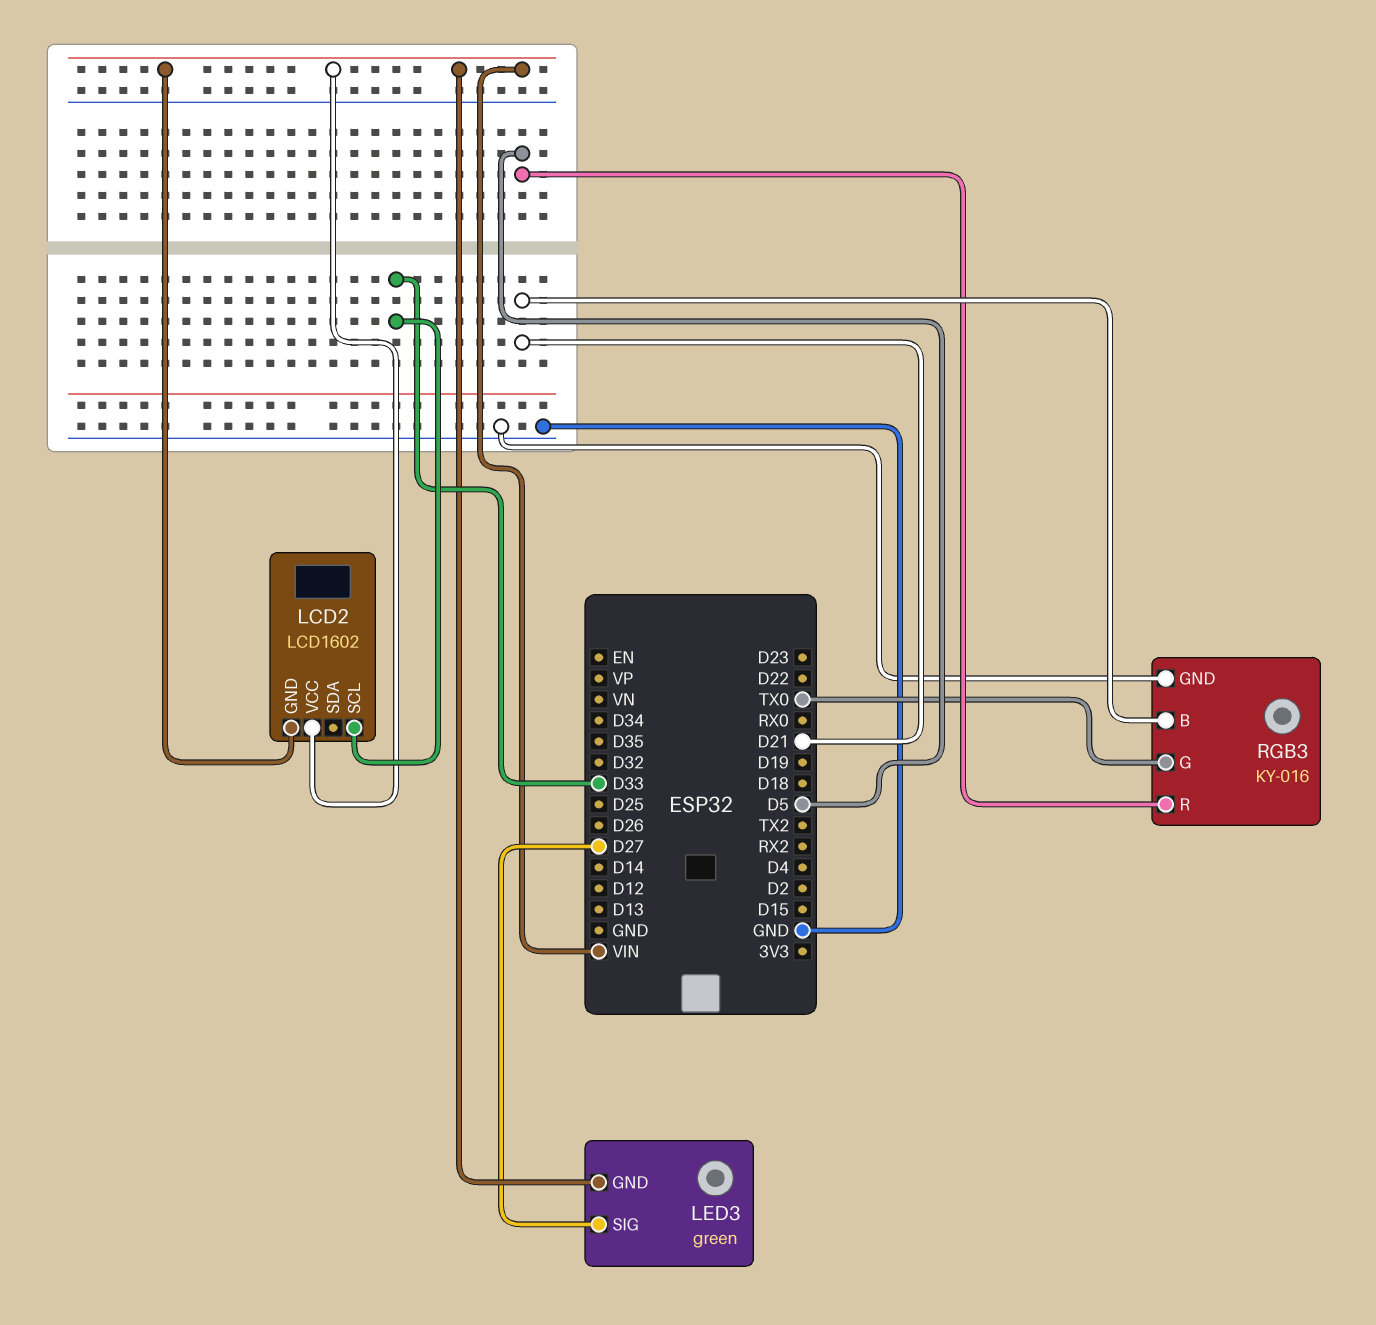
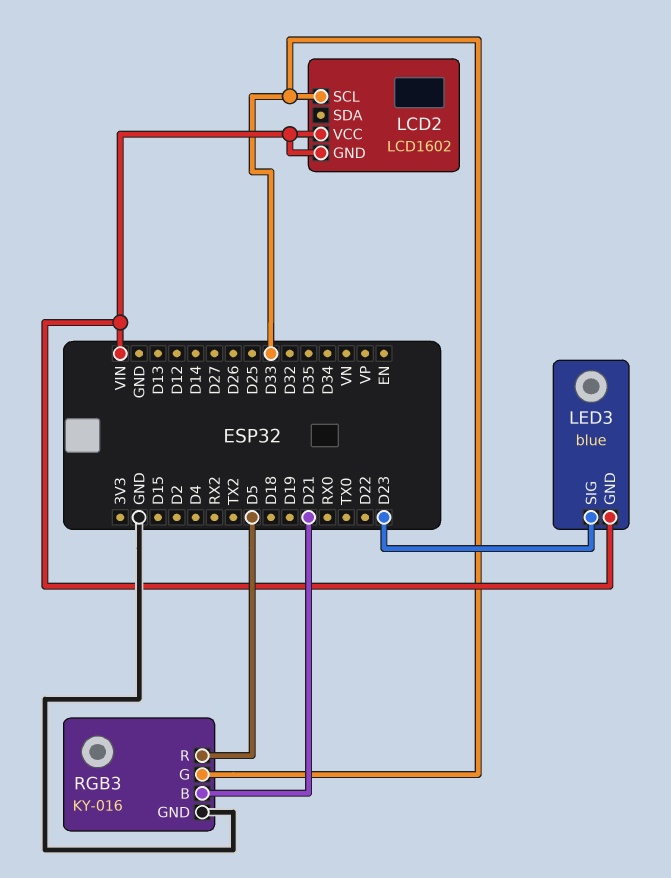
LED3: green -> blue
LED3 pin SIG: D27 -> D23
RGB3 pin G: TX0 -> D33

